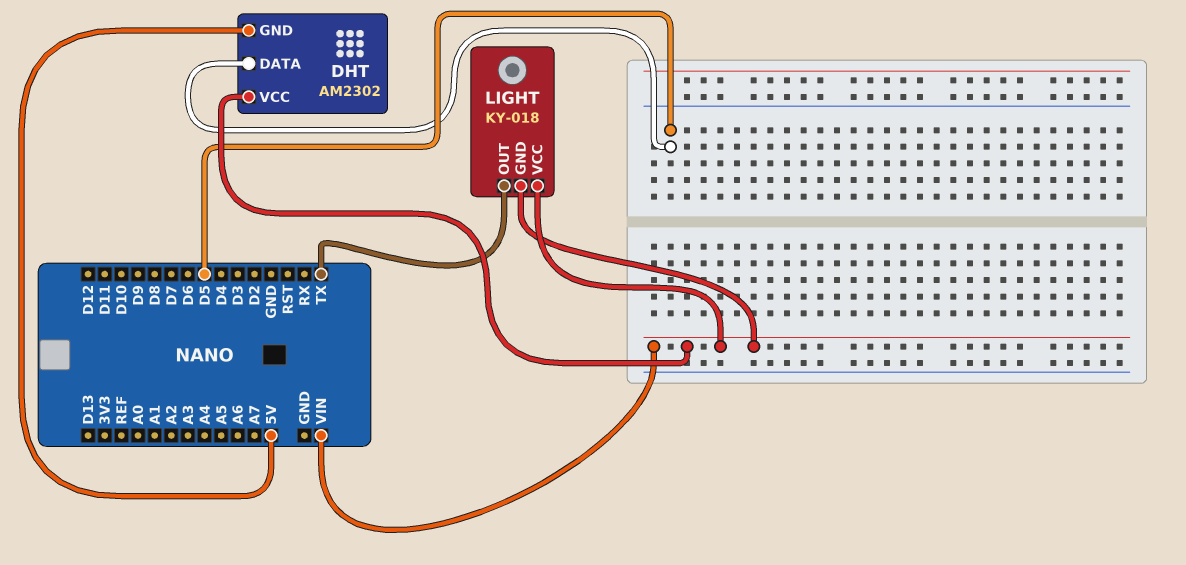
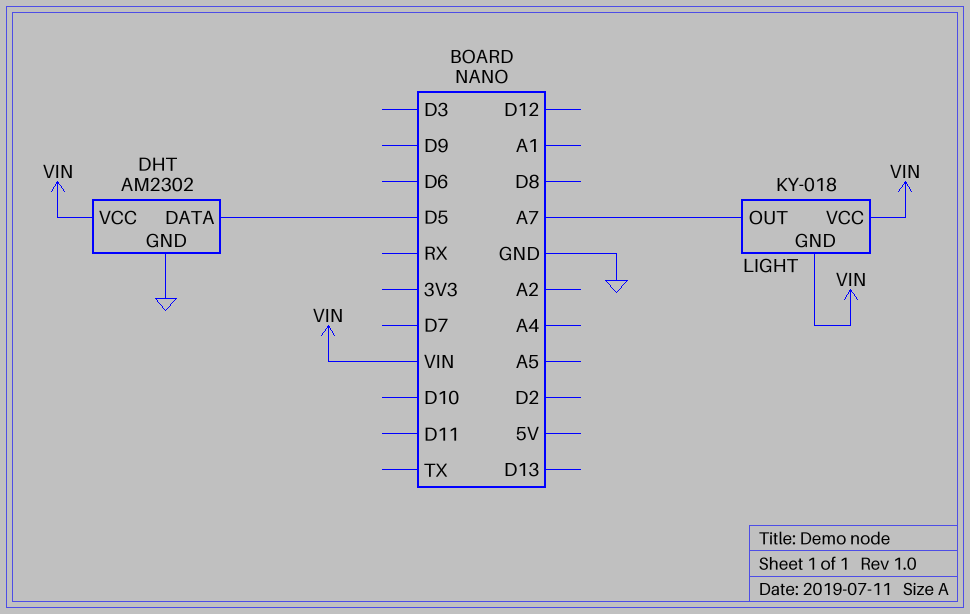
DHT pin GND: 5V -> GND
LIGHT pin OUT: TX -> A7

